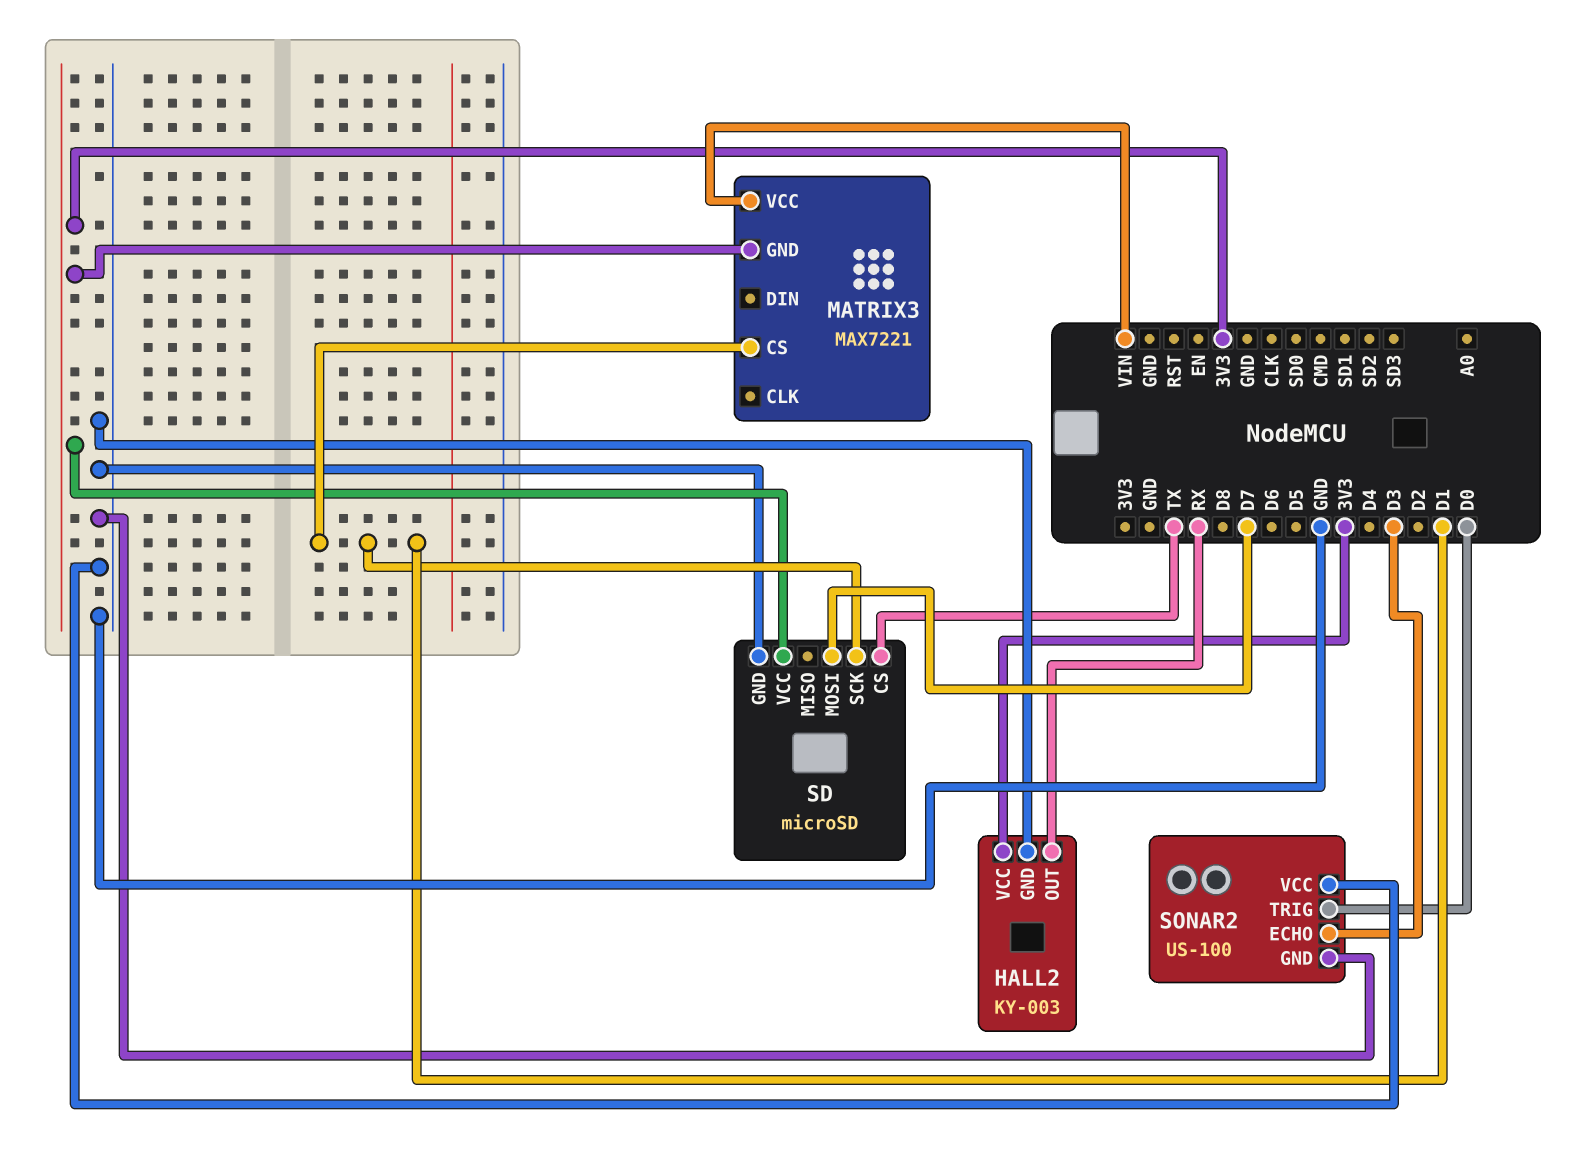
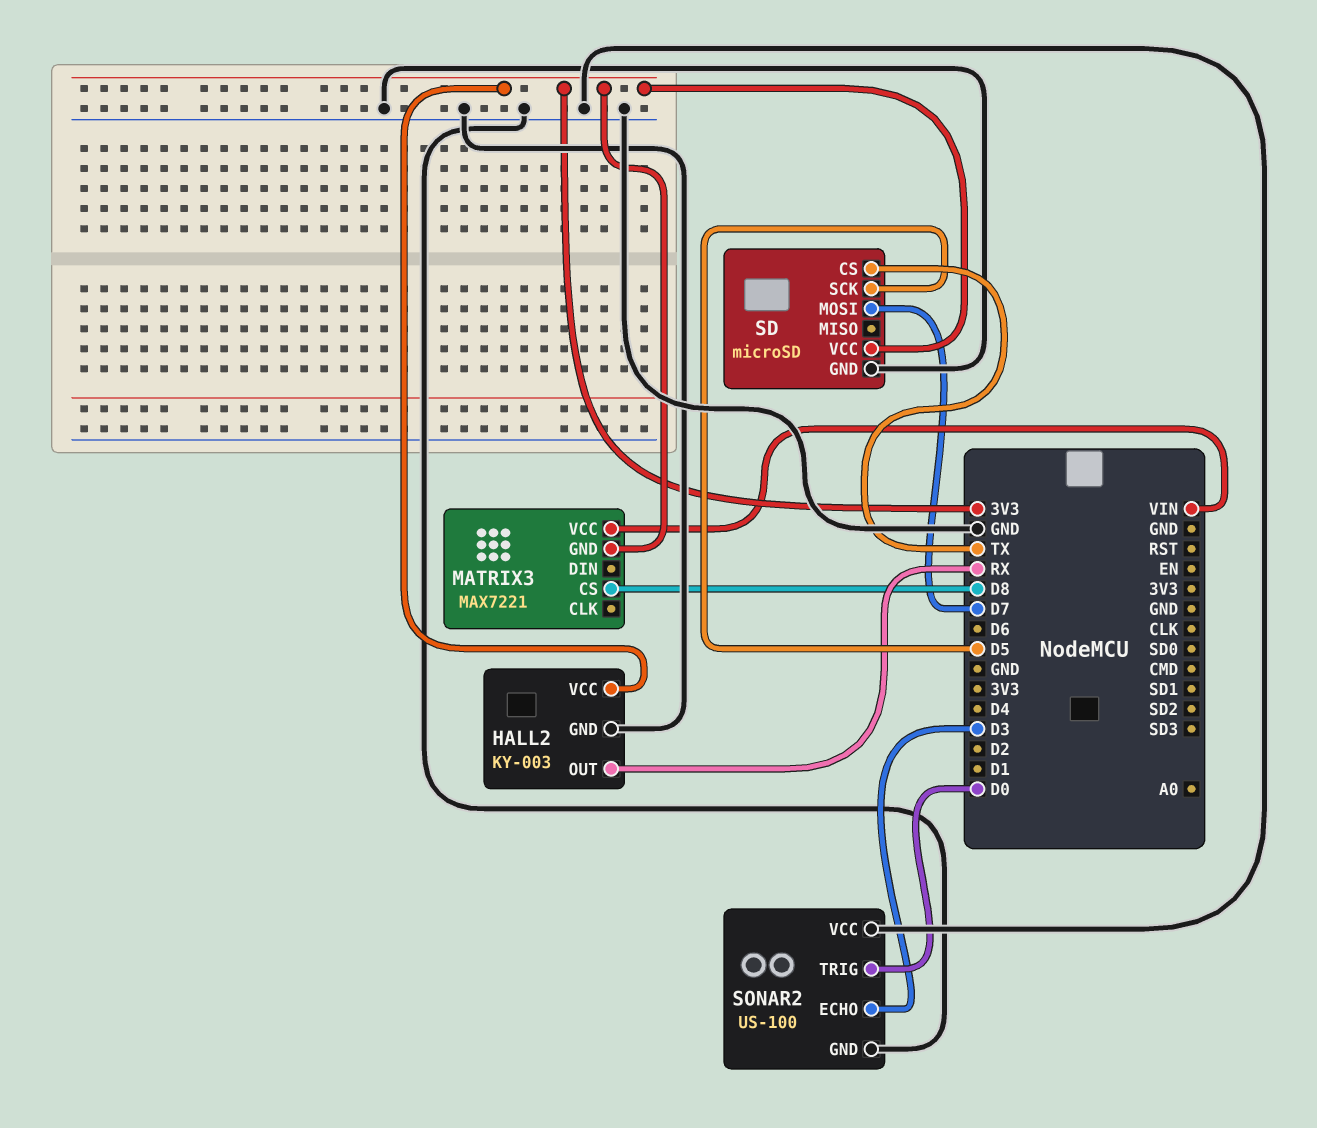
MATRIX3 pin CS: D1 -> D8
SD pin SCK: D1 -> D5

